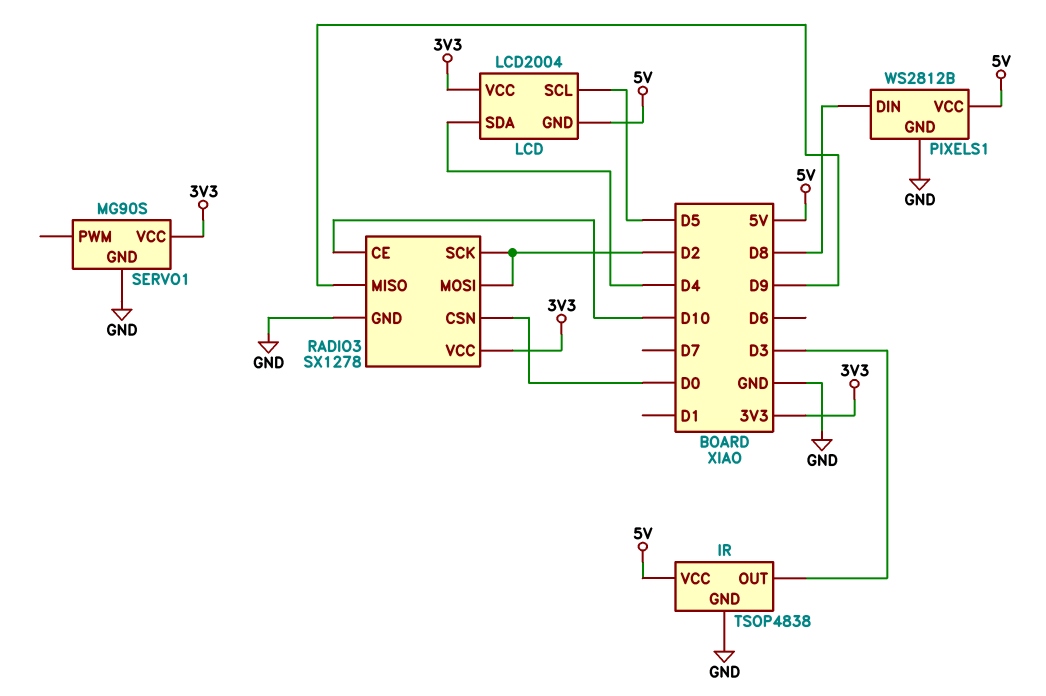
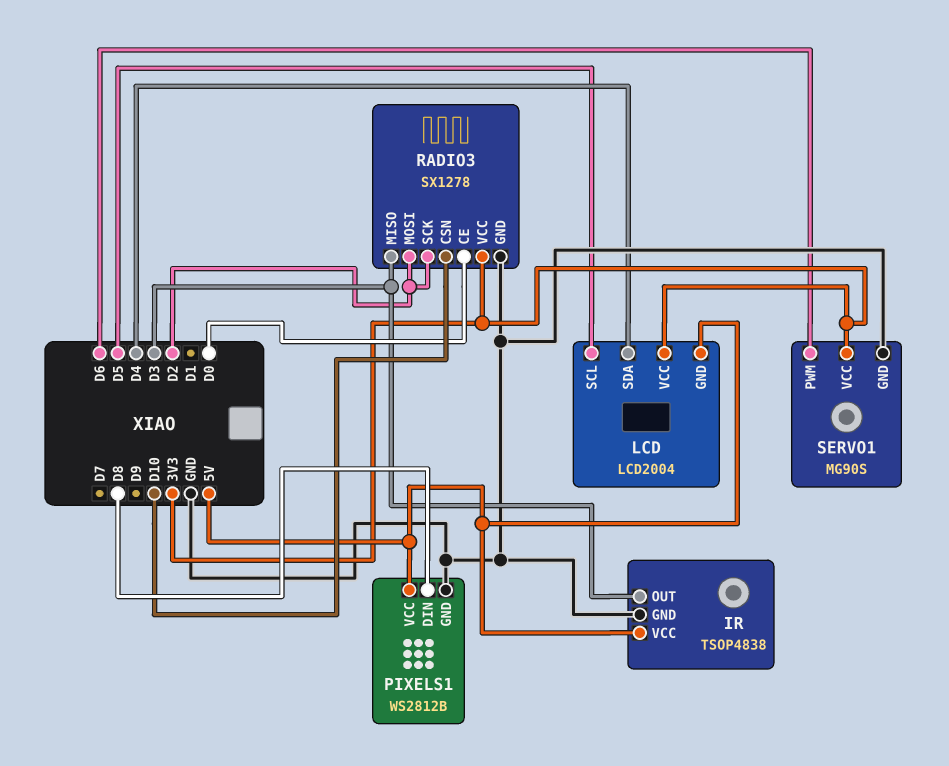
RADIO3 pin CE: D10 -> D0
RADIO3 pin CSN: D0 -> D10
RADIO3 pin MISO: D9 -> D3
SERVO1 pin PWM: none -> D6

